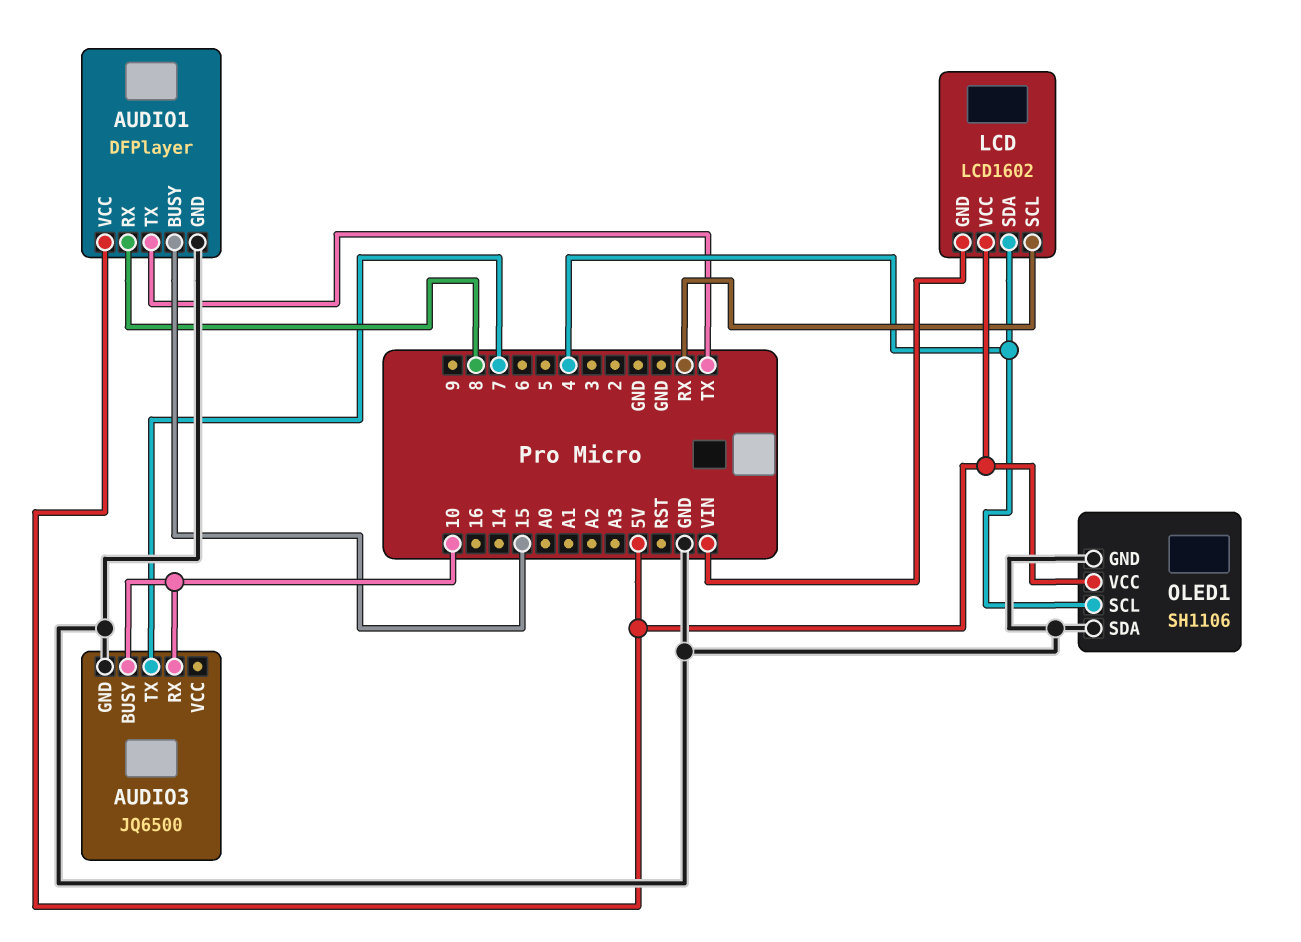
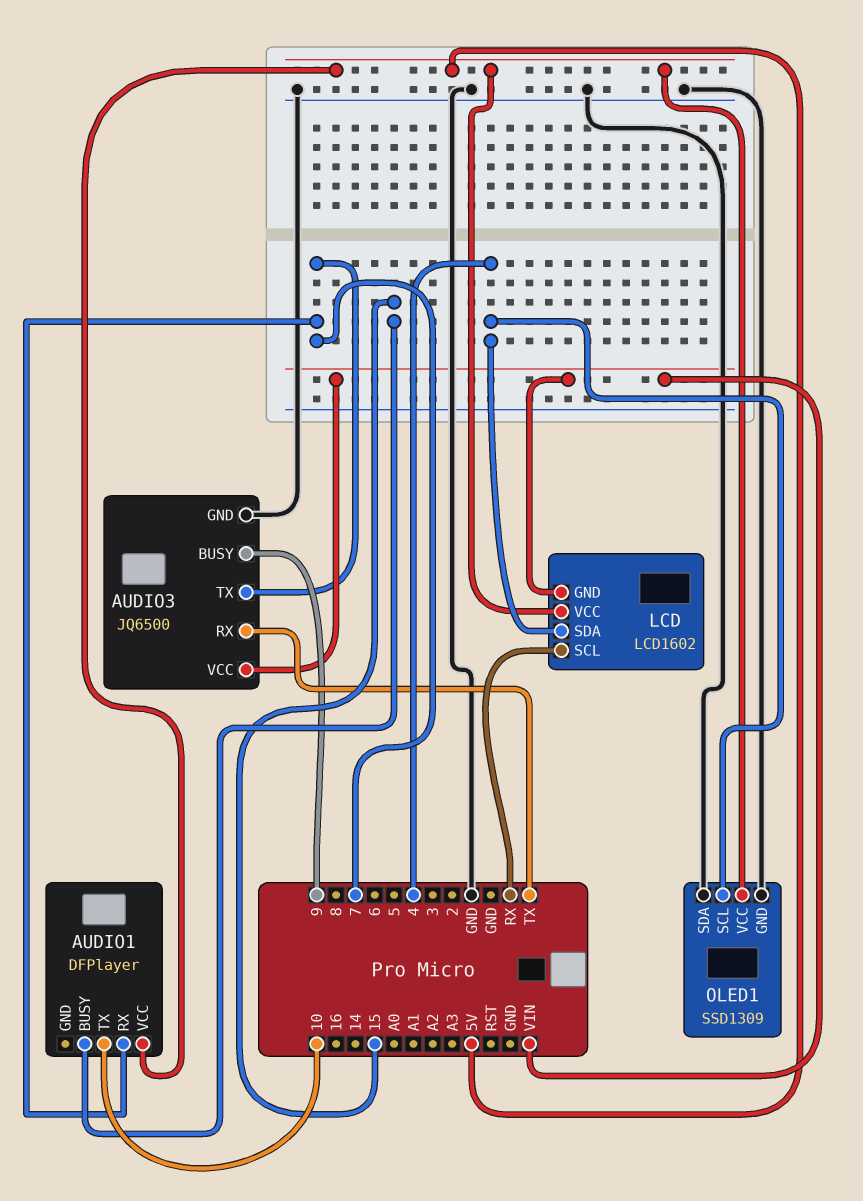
AUDIO1 pin GND: GND -> none
AUDIO1 pin RX: 8 -> 7
AUDIO1 pin TX: TX -> 10
AUDIO3 pin BUSY: 10 -> 9
AUDIO3 pin RX: 10 -> TX
AUDIO3 pin VCC: none -> VIN
OLED1: SH1106 -> SSD1309

